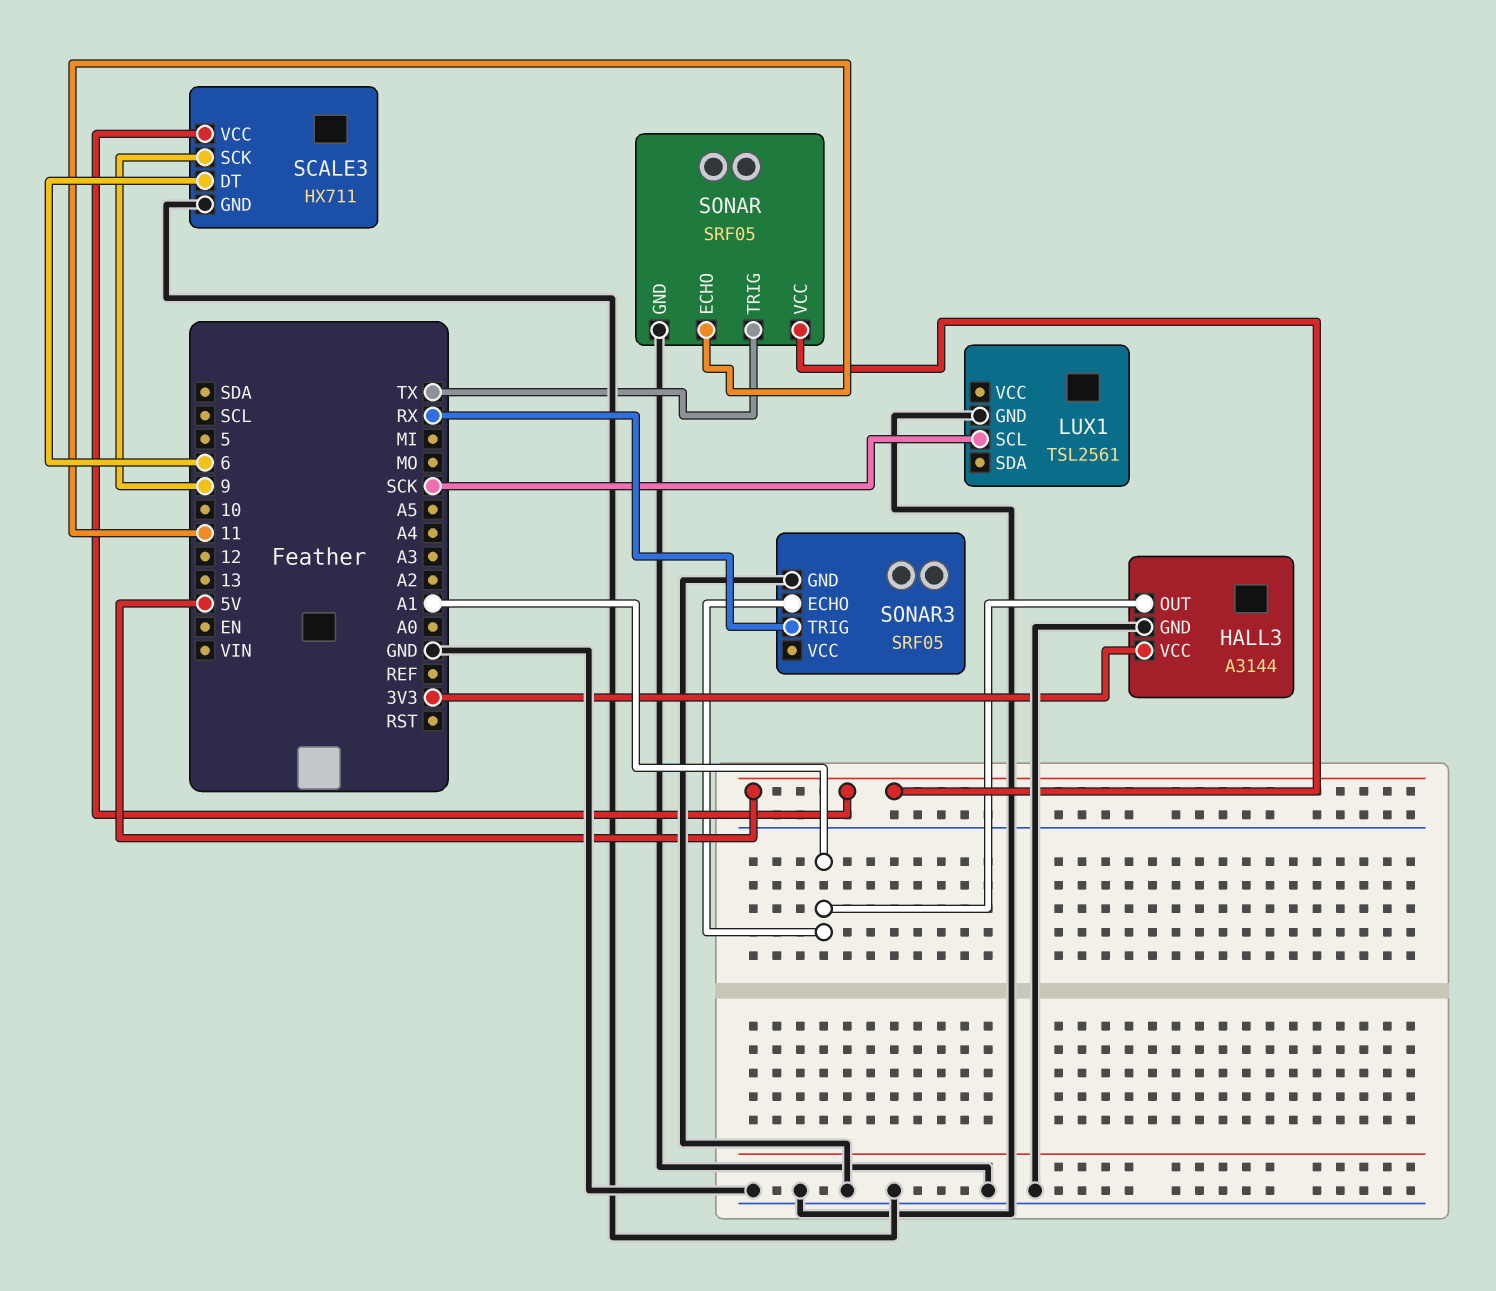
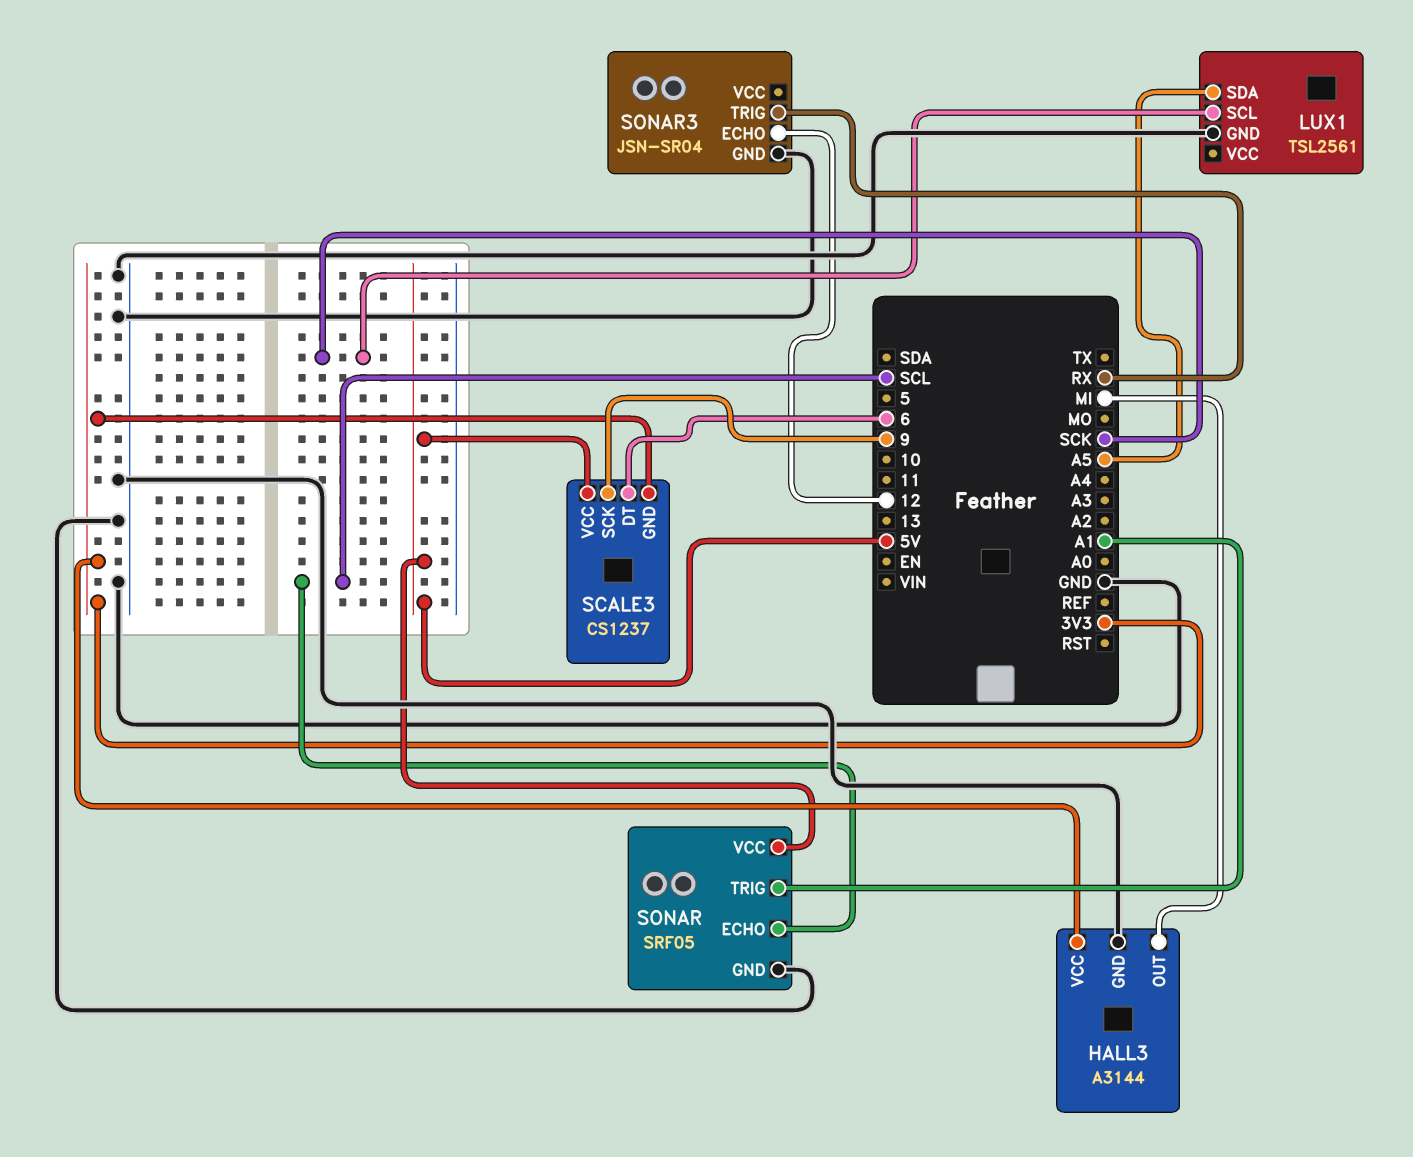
HALL3 pin OUT: A1 -> MI
LUX1 pin SDA: none -> A5
SCALE3: HX711 -> CS1237
SCALE3 pin GND: GND -> 3V3
SONAR pin ECHO: 11 -> SCL
SONAR pin TRIG: TX -> A1
SONAR3: SRF05 -> JSN-SR04
SONAR3 pin ECHO: A1 -> 12

